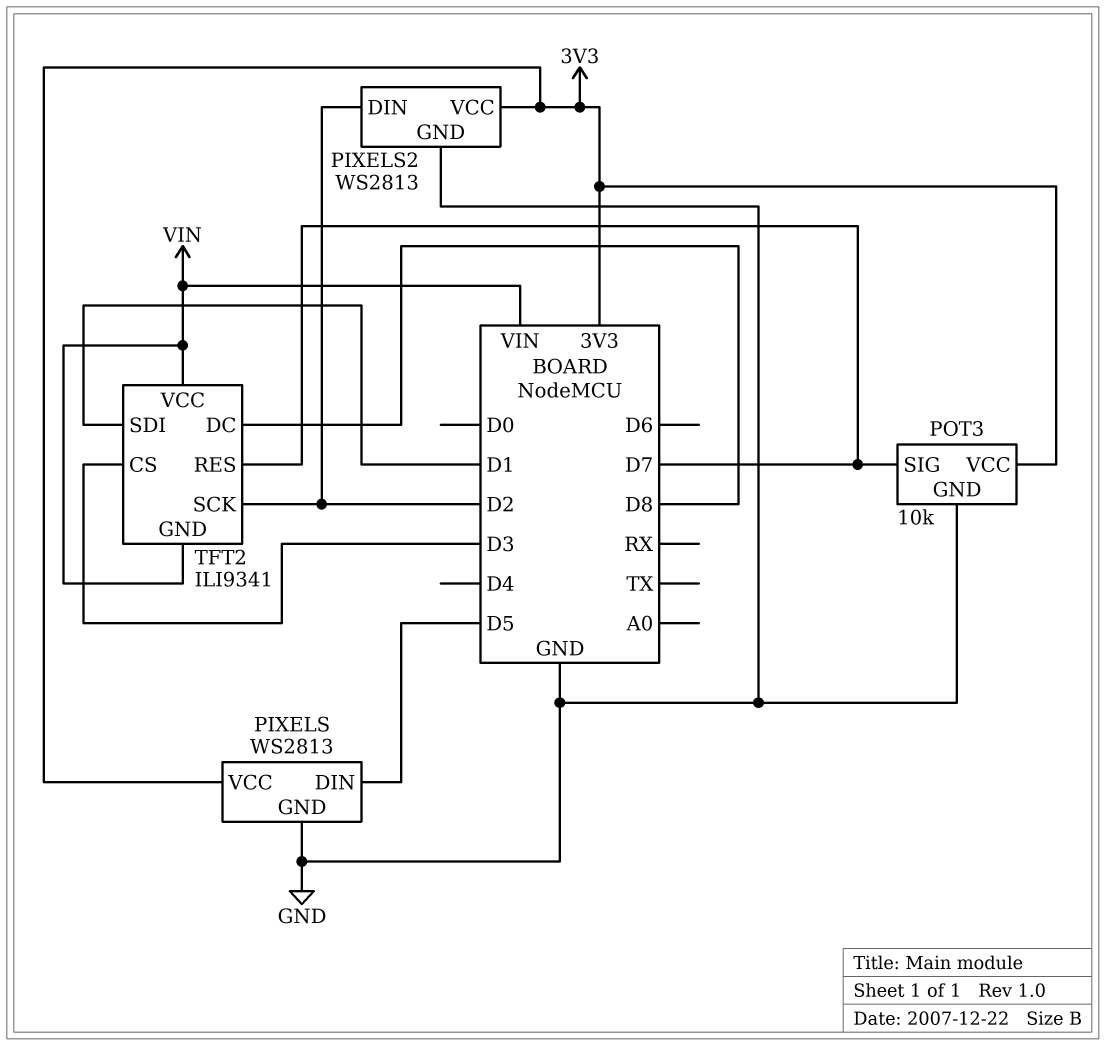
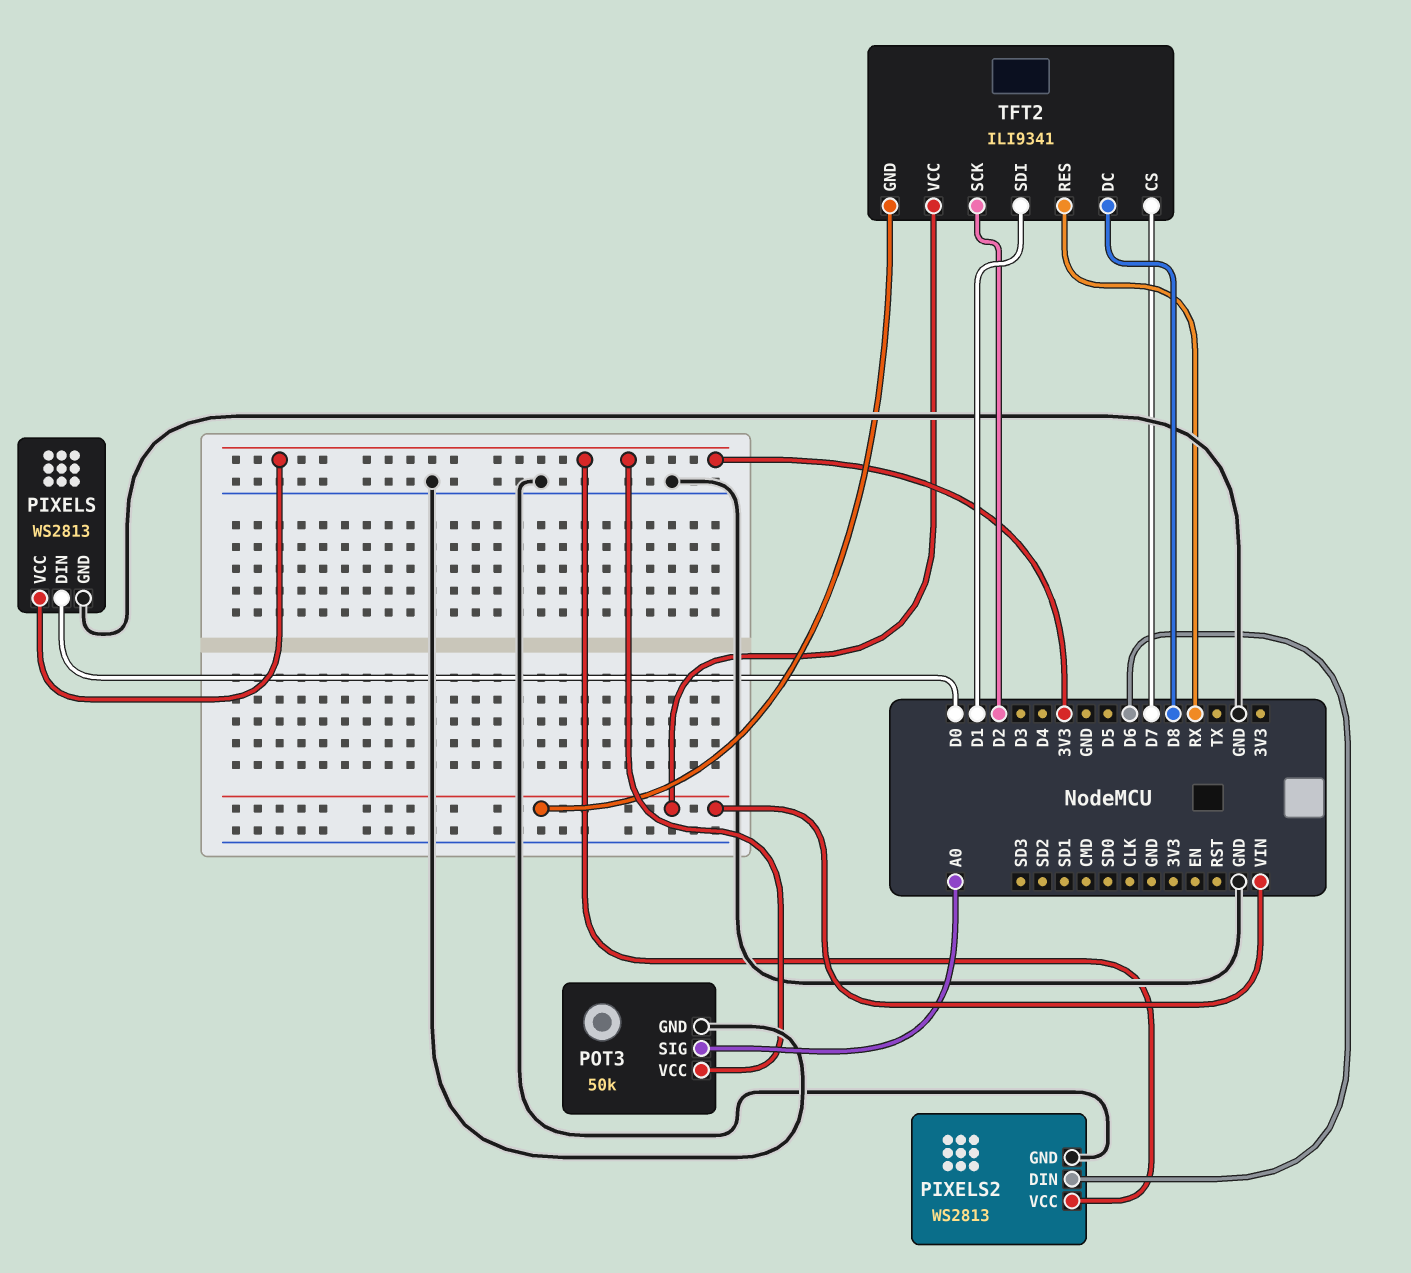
PIXELS pin DIN: D5 -> D0
PIXELS2 pin DIN: D2 -> D6
POT3: 10k -> 50k
POT3 pin SIG: D7 -> A0
TFT2 pin CS: D3 -> D7
TFT2 pin RES: D7 -> RX

